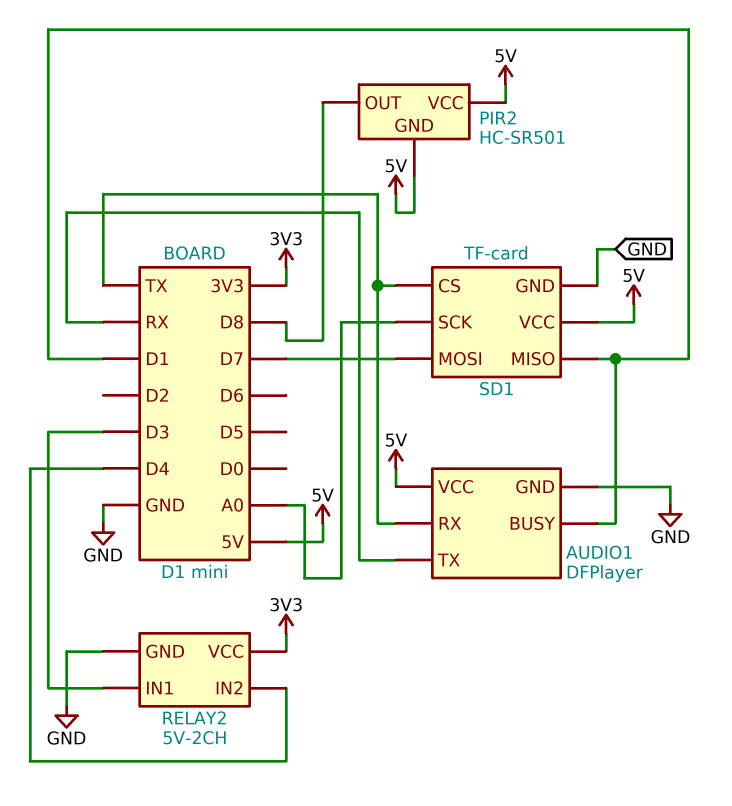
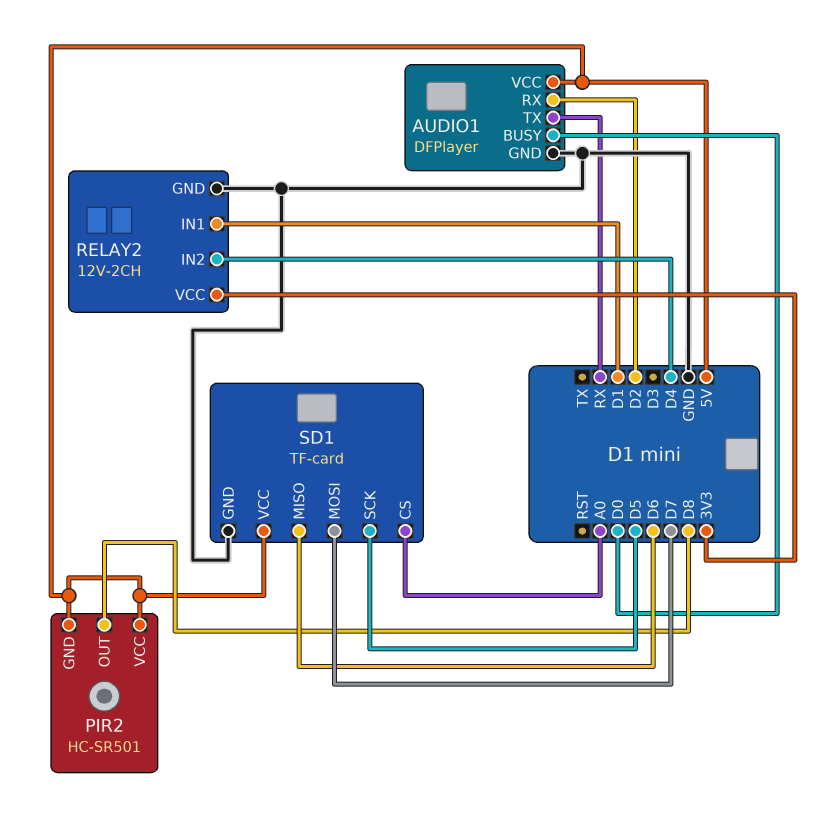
AUDIO1 pin BUSY: D1 -> D0
AUDIO1 pin RX: TX -> D2
RELAY2: 5V-2CH -> 12V-2CH
RELAY2 pin IN1: D3 -> D1
SD1 pin CS: TX -> A0
SD1 pin MISO: D1 -> D6
SD1 pin SCK: A0 -> D5

